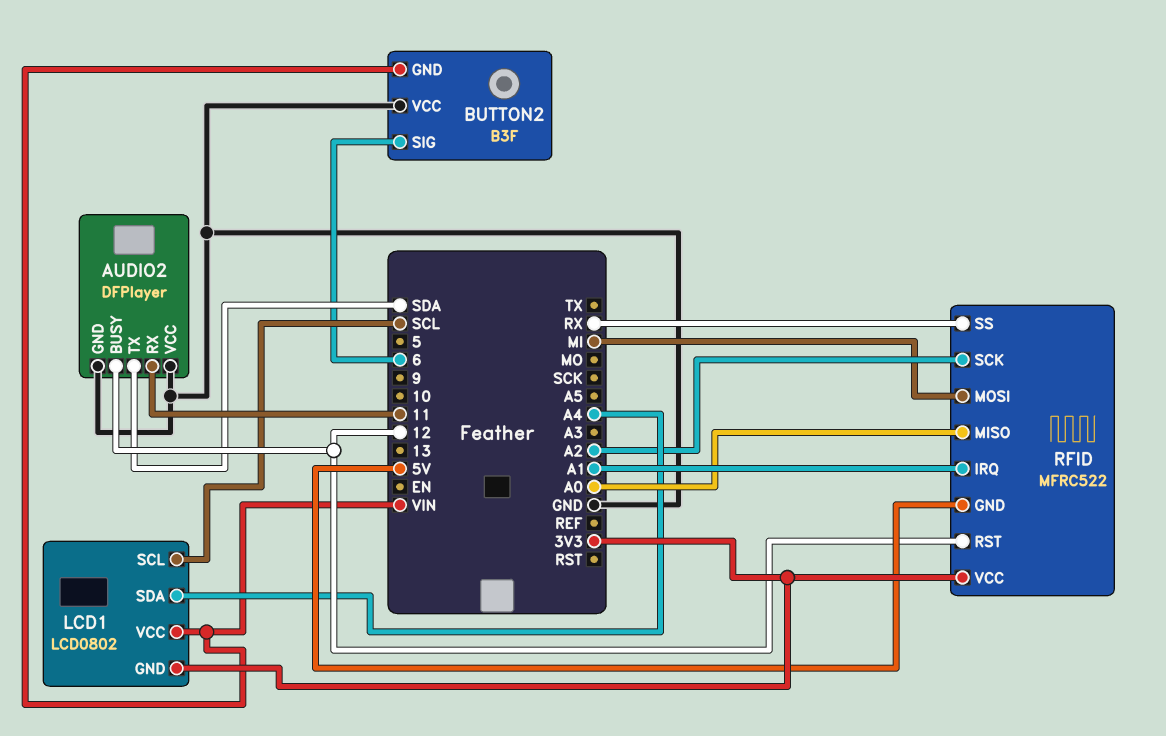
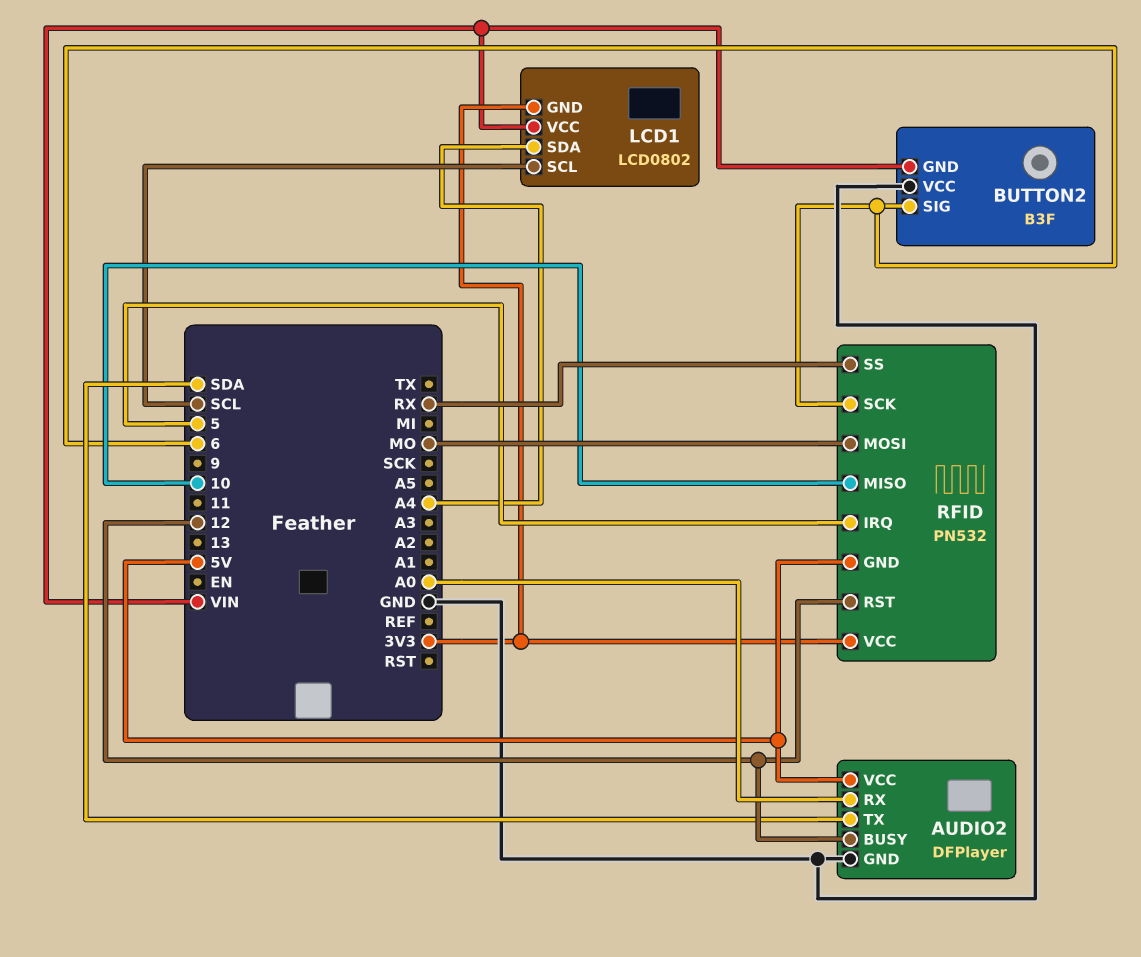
AUDIO2 pin RX: 11 -> A0
AUDIO2 pin VCC: GND -> 5V
RFID: MFRC522 -> PN532
RFID pin IRQ: A1 -> 5
RFID pin MISO: A0 -> 10
RFID pin MOSI: MI -> MO
RFID pin SCK: A2 -> 6

